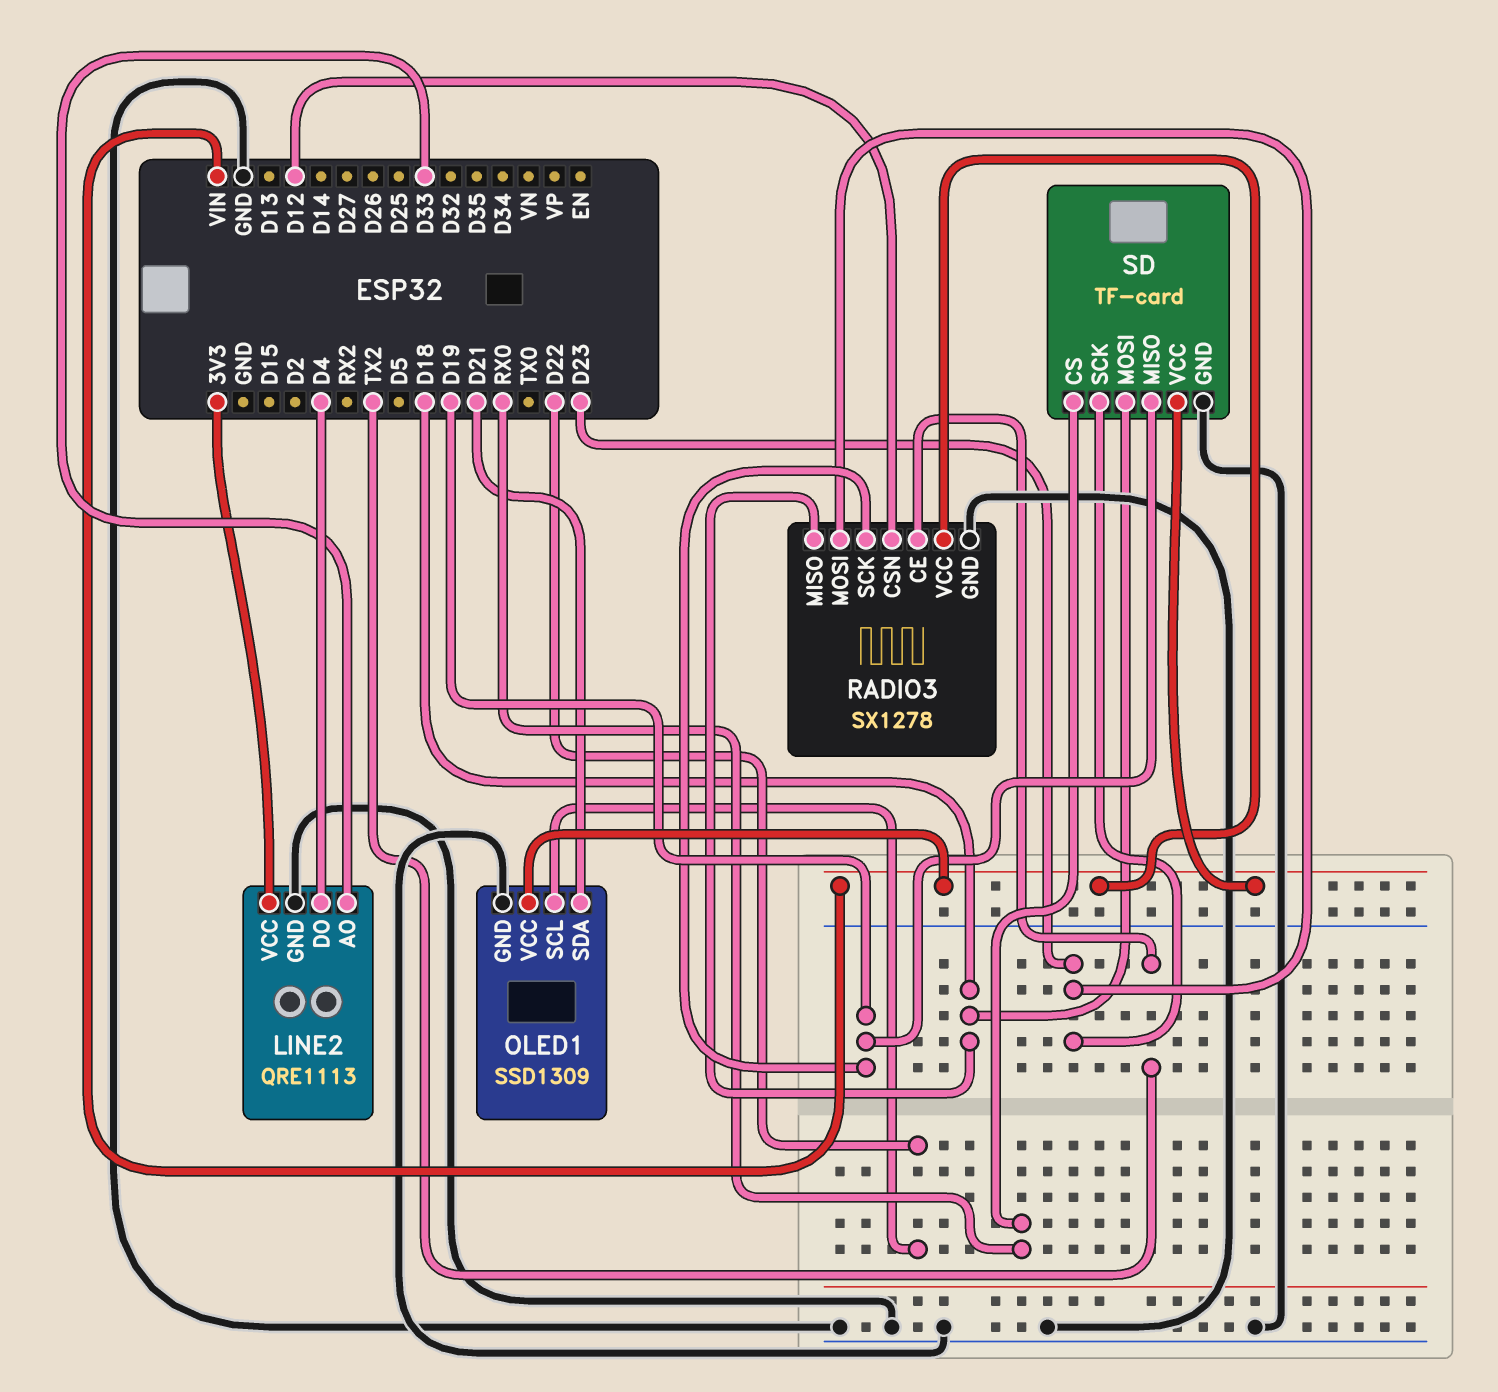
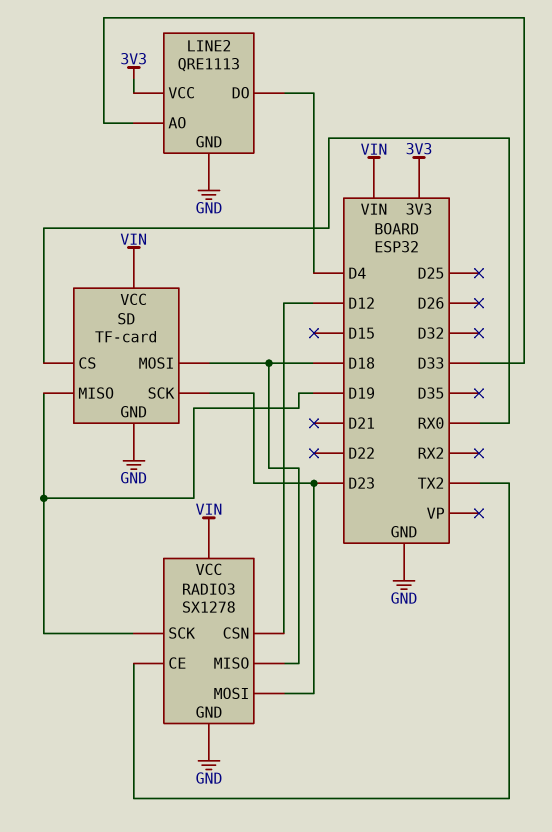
OLED1: SSD1309 -> none
OLED1 pin GND: GND -> none
OLED1 pin SCL: D22 -> none
OLED1 pin SDA: D21 -> none
OLED1 pin VCC: VIN -> none

